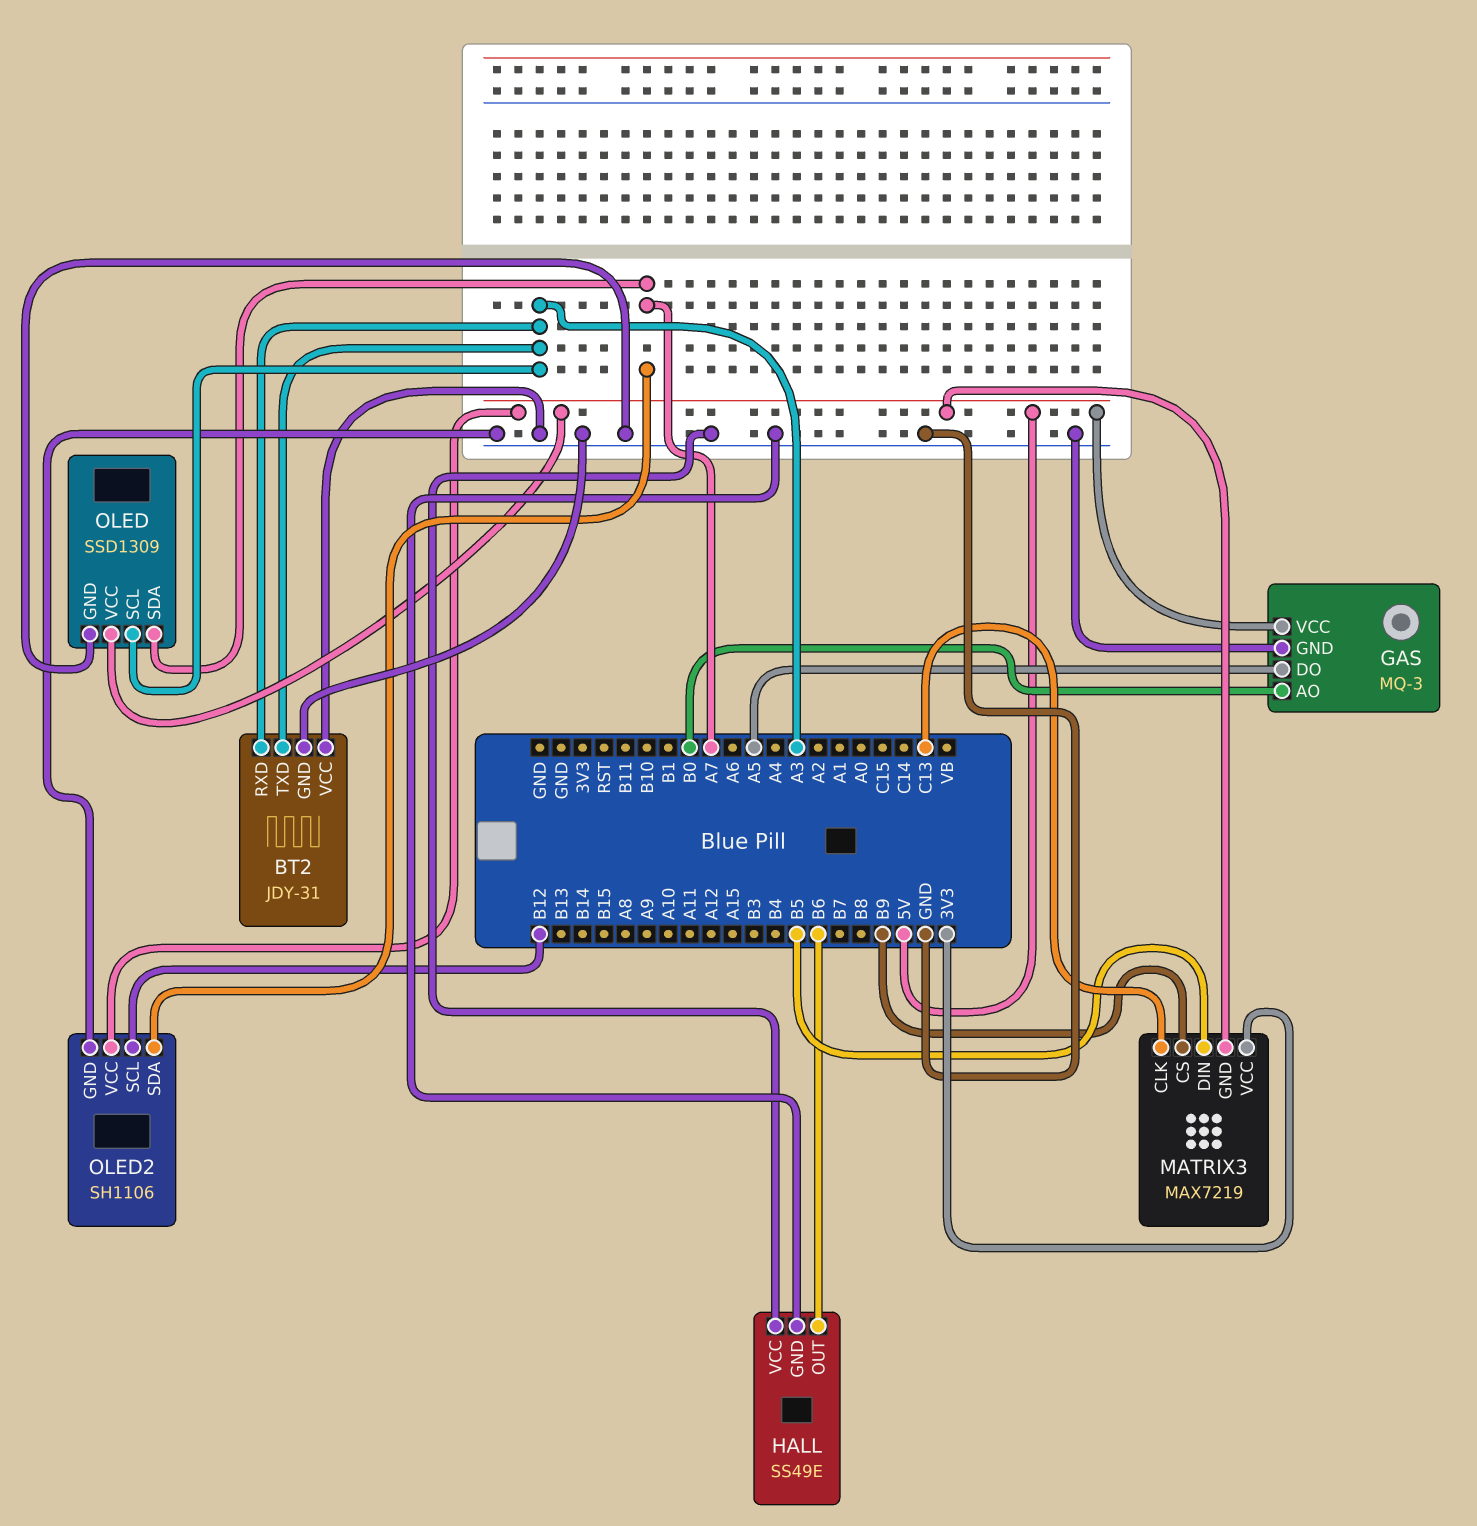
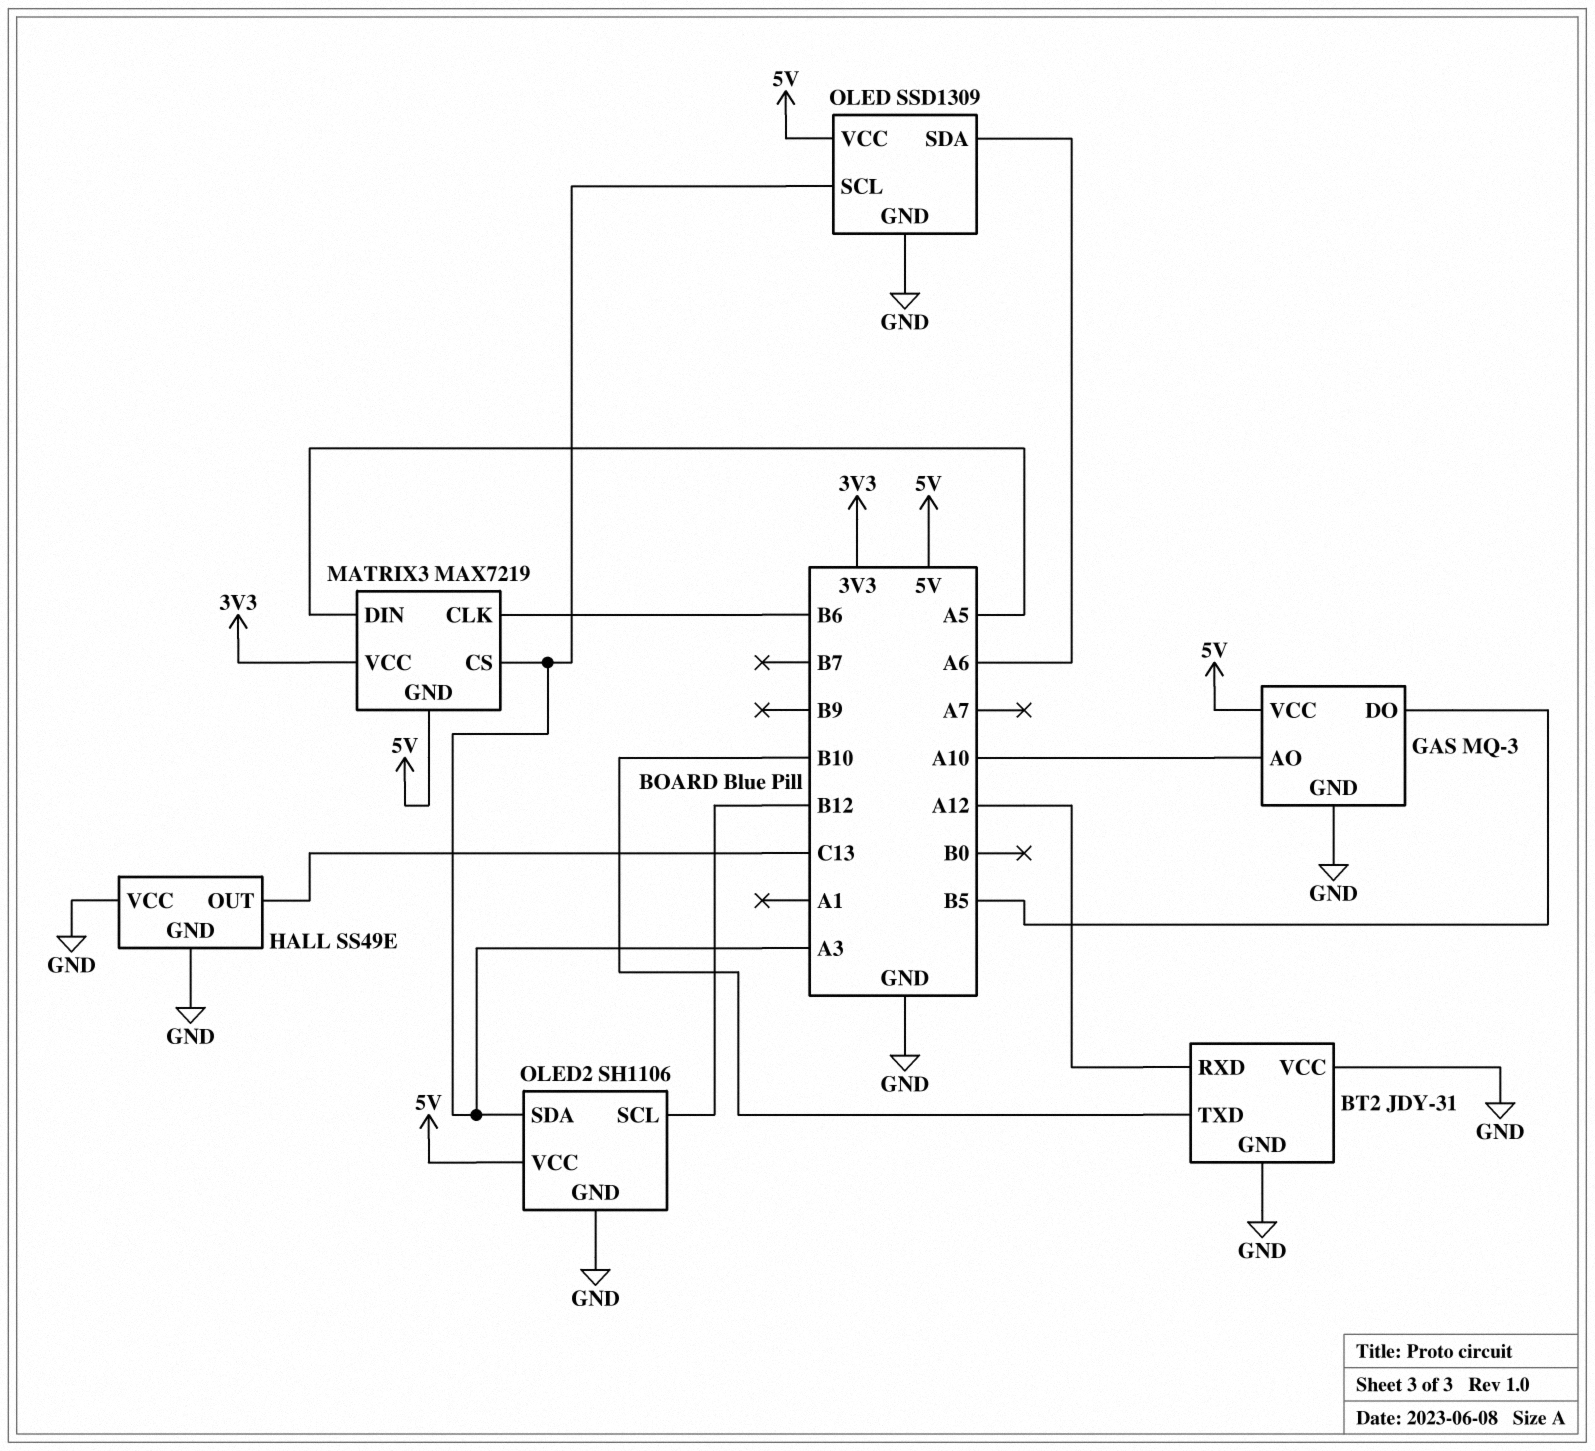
BT2 pin RXD: A3 -> A12
BT2 pin TXD: A3 -> B10
GAS pin AO: B0 -> A10
GAS pin DO: A5 -> B5
HALL pin OUT: B6 -> C13
MATRIX3 pin CLK: C13 -> B6
MATRIX3 pin CS: B9 -> A3
MATRIX3 pin DIN: B5 -> A5
OLED pin SDA: A7 -> A6
OLED2 pin SDA: A7 -> A3

